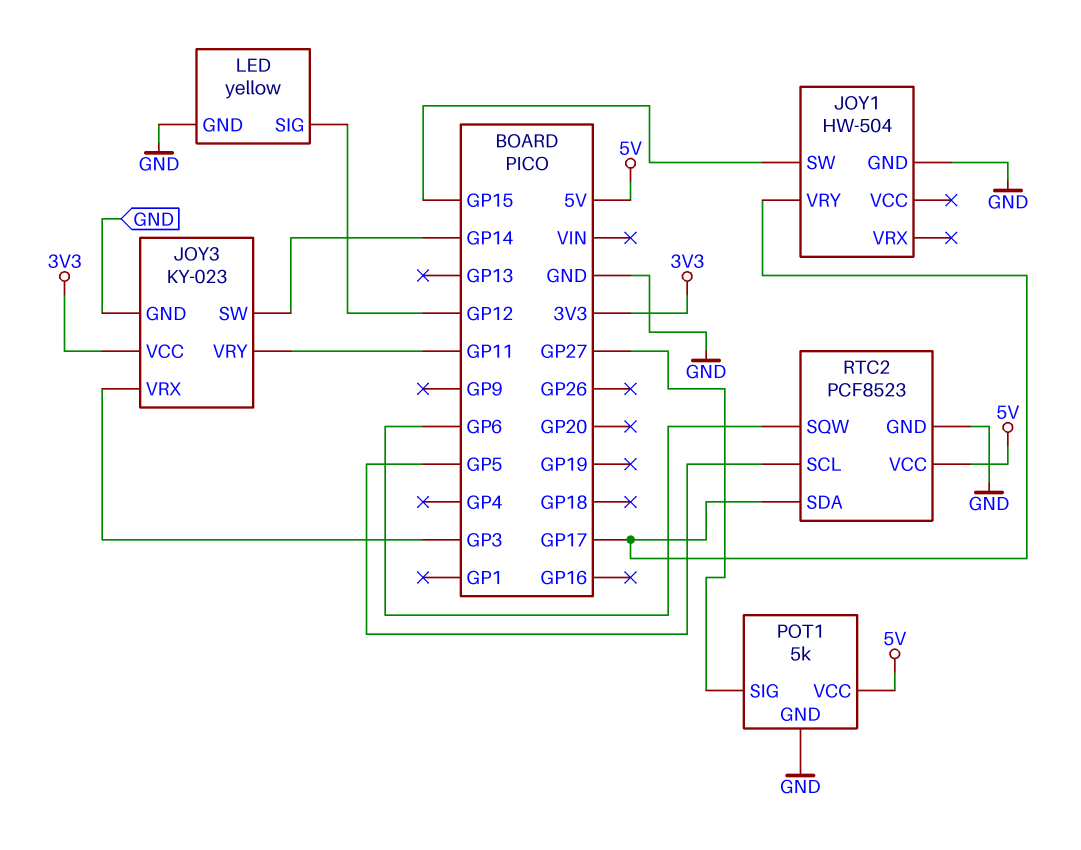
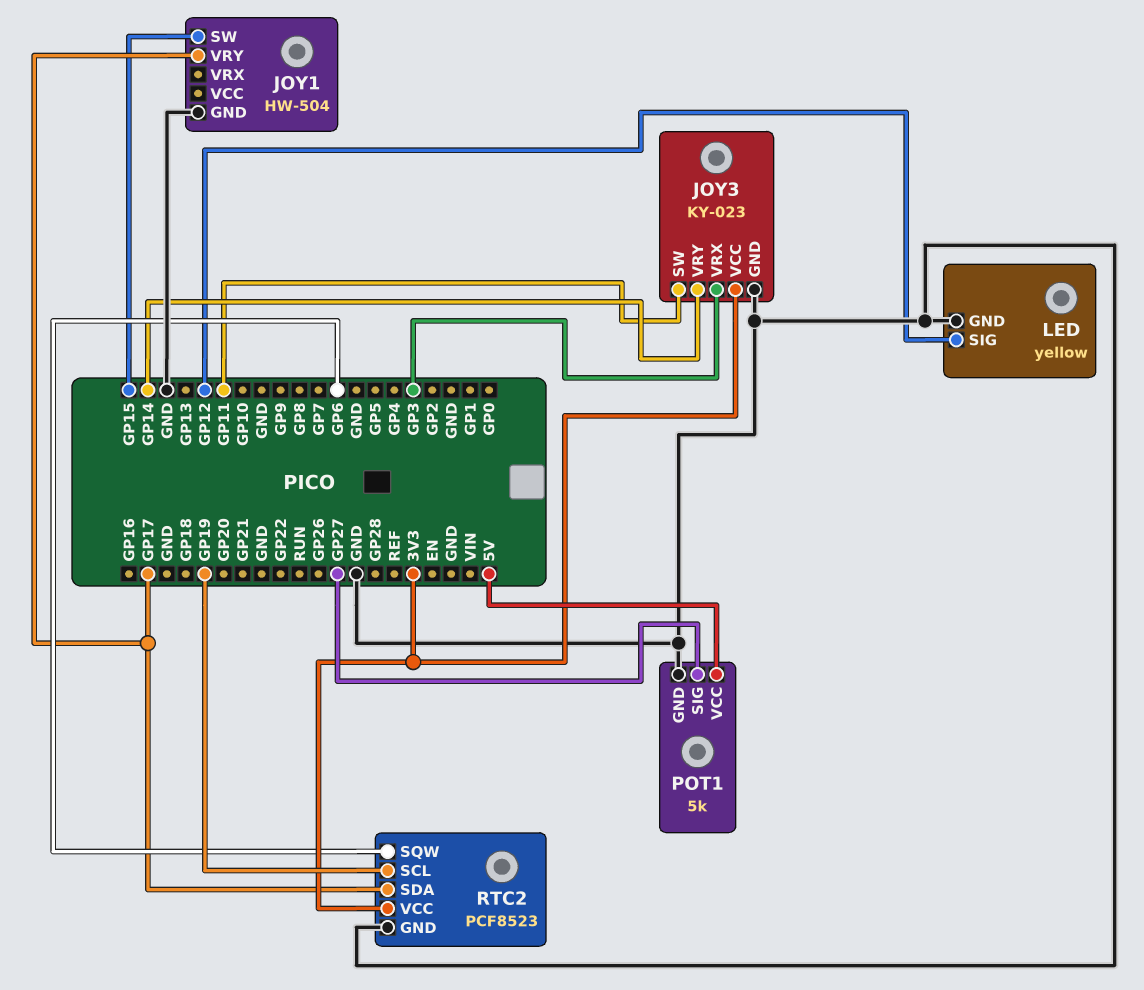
JOY3 pin SW: GP14 -> GP11
JOY3 pin VRY: GP11 -> GP14
RTC2 pin SCL: GP5 -> GP19
RTC2 pin VCC: 5V -> 3V3

